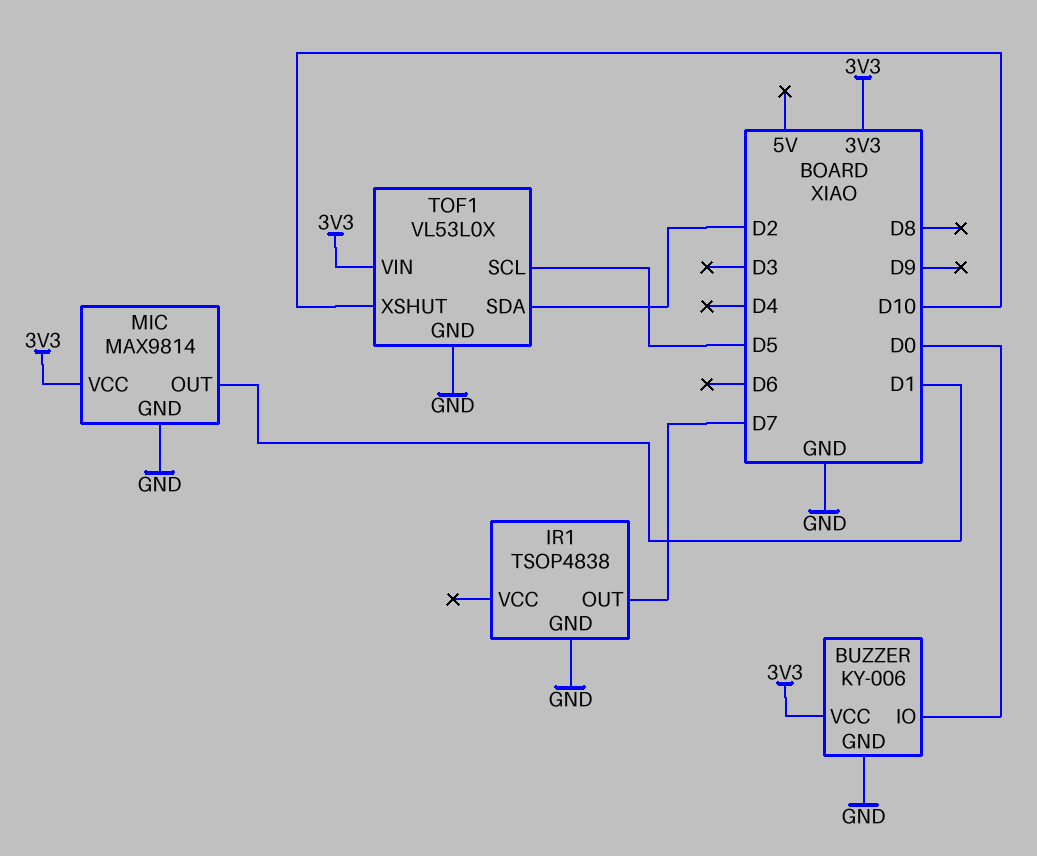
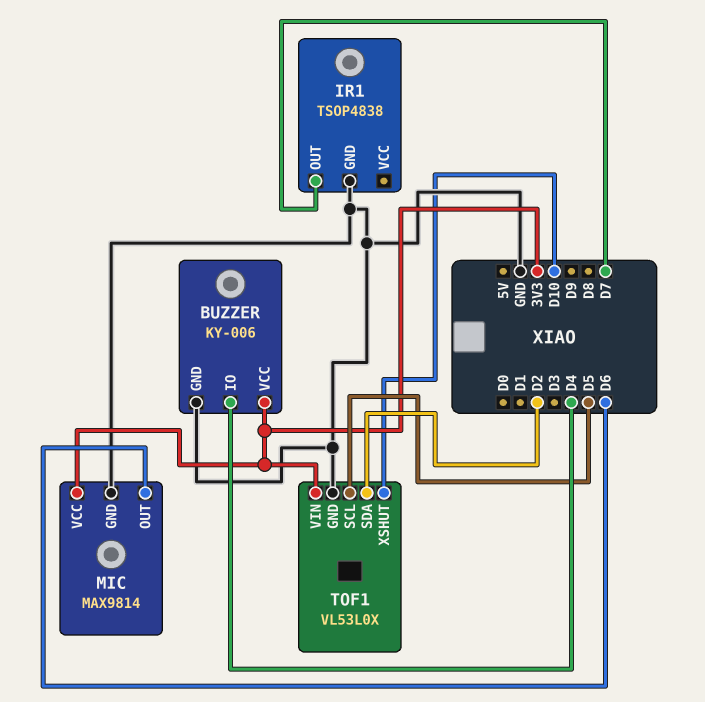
BUZZER pin IO: D0 -> D4
MIC pin OUT: D1 -> D6

